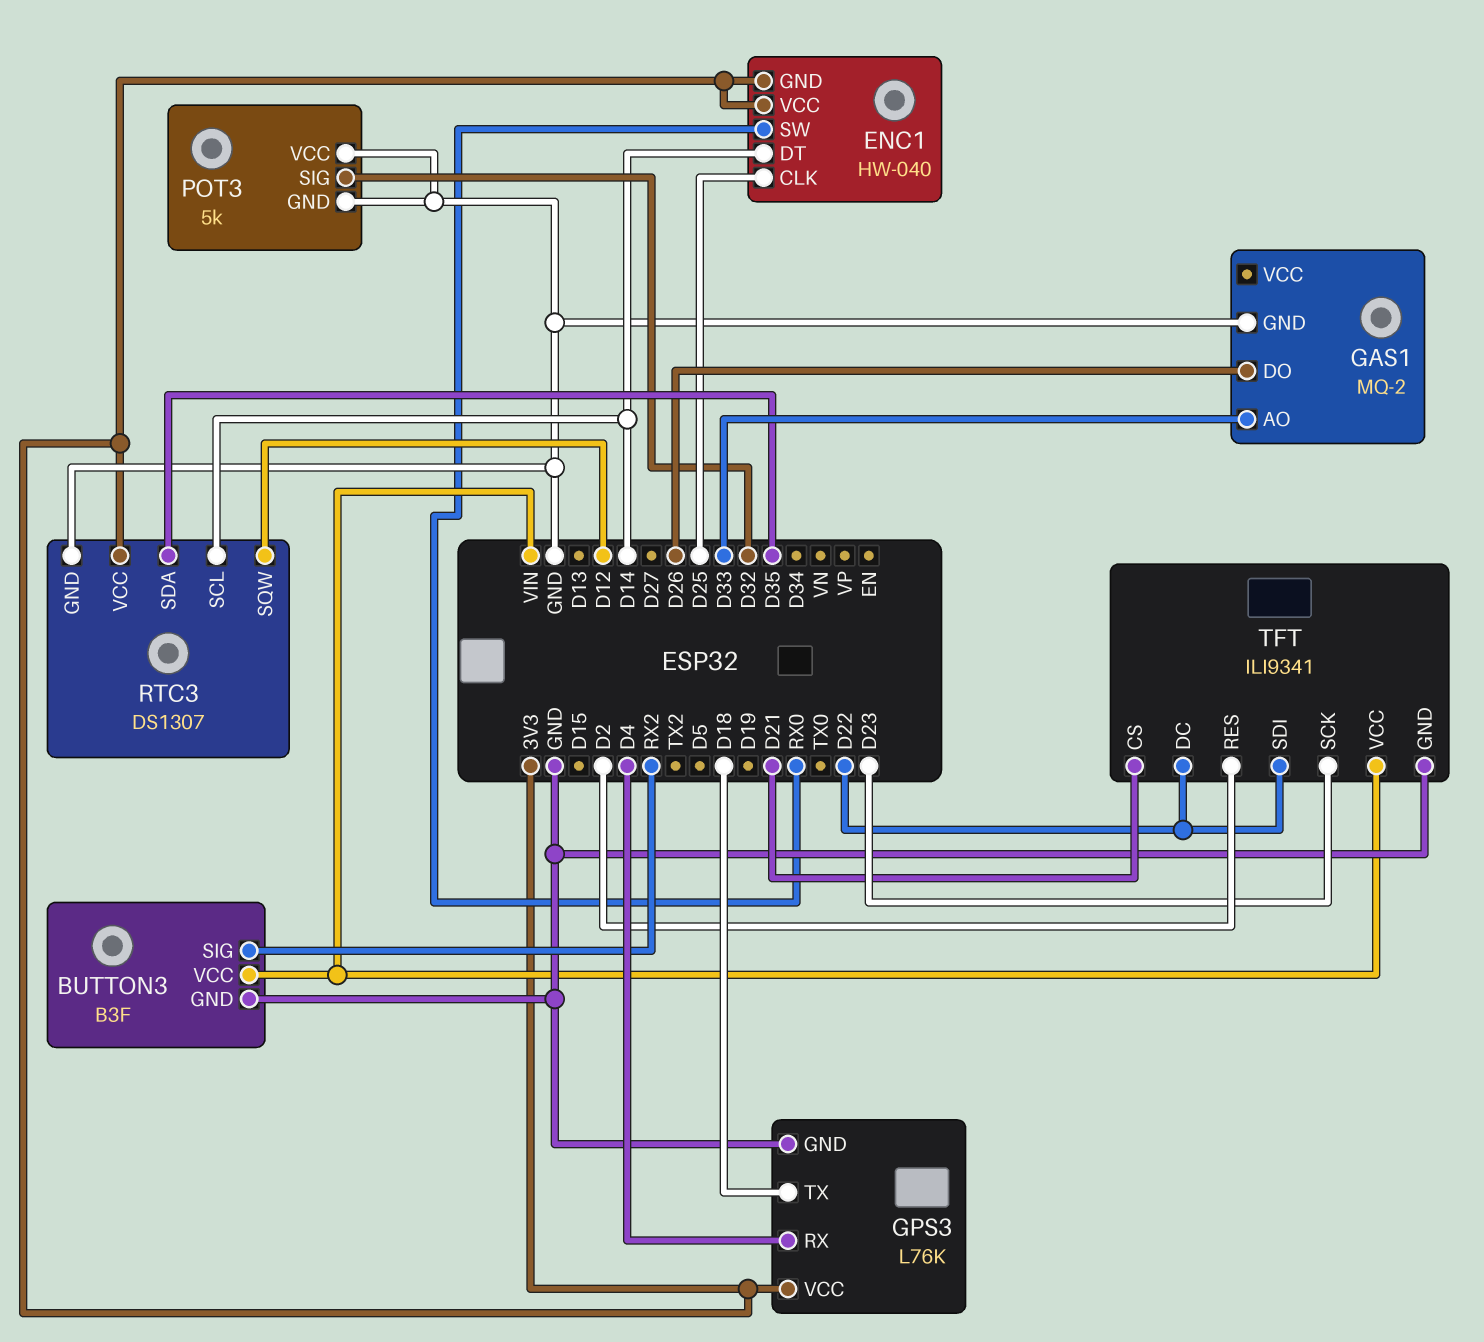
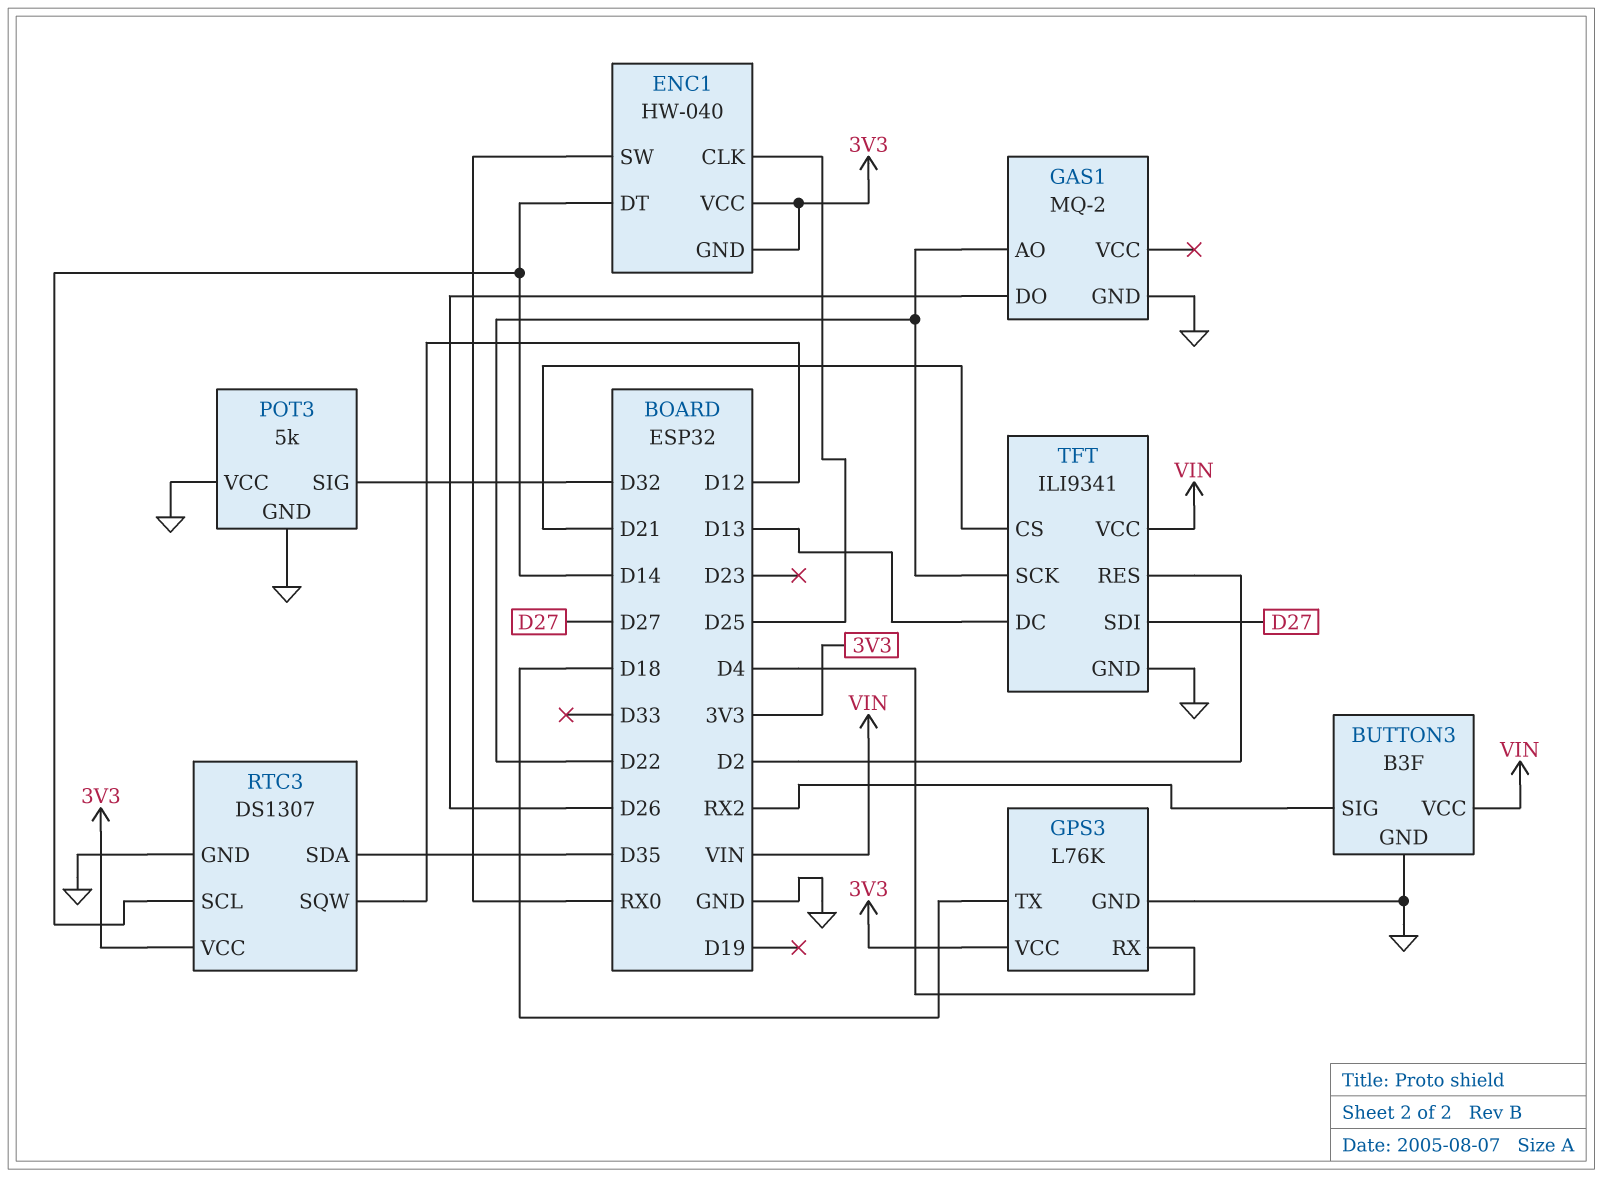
GAS1 pin AO: D33 -> D22
TFT pin DC: D22 -> D13
TFT pin SCK: D23 -> D22
TFT pin SDI: D22 -> D27

